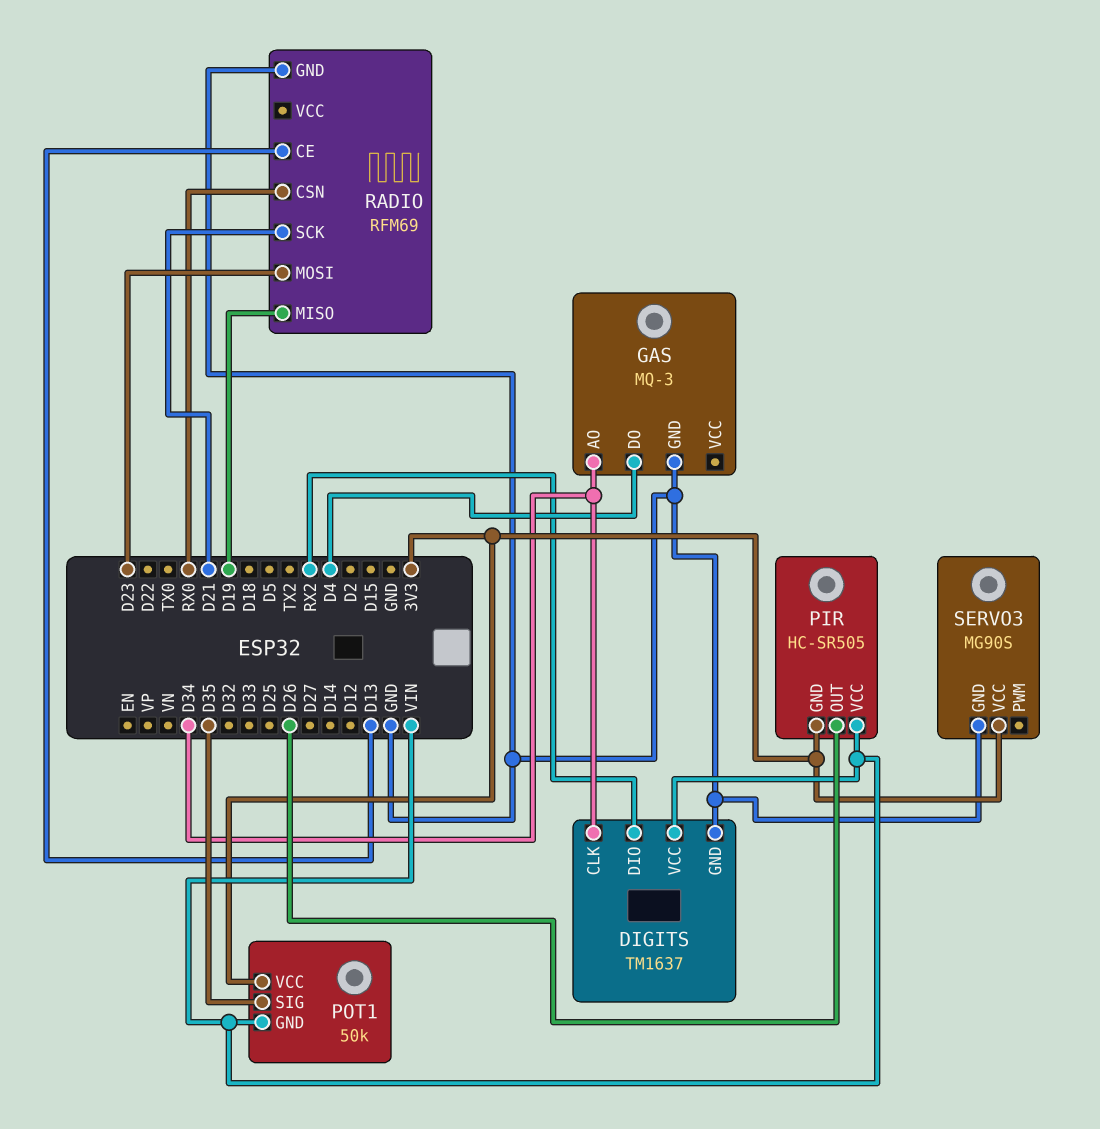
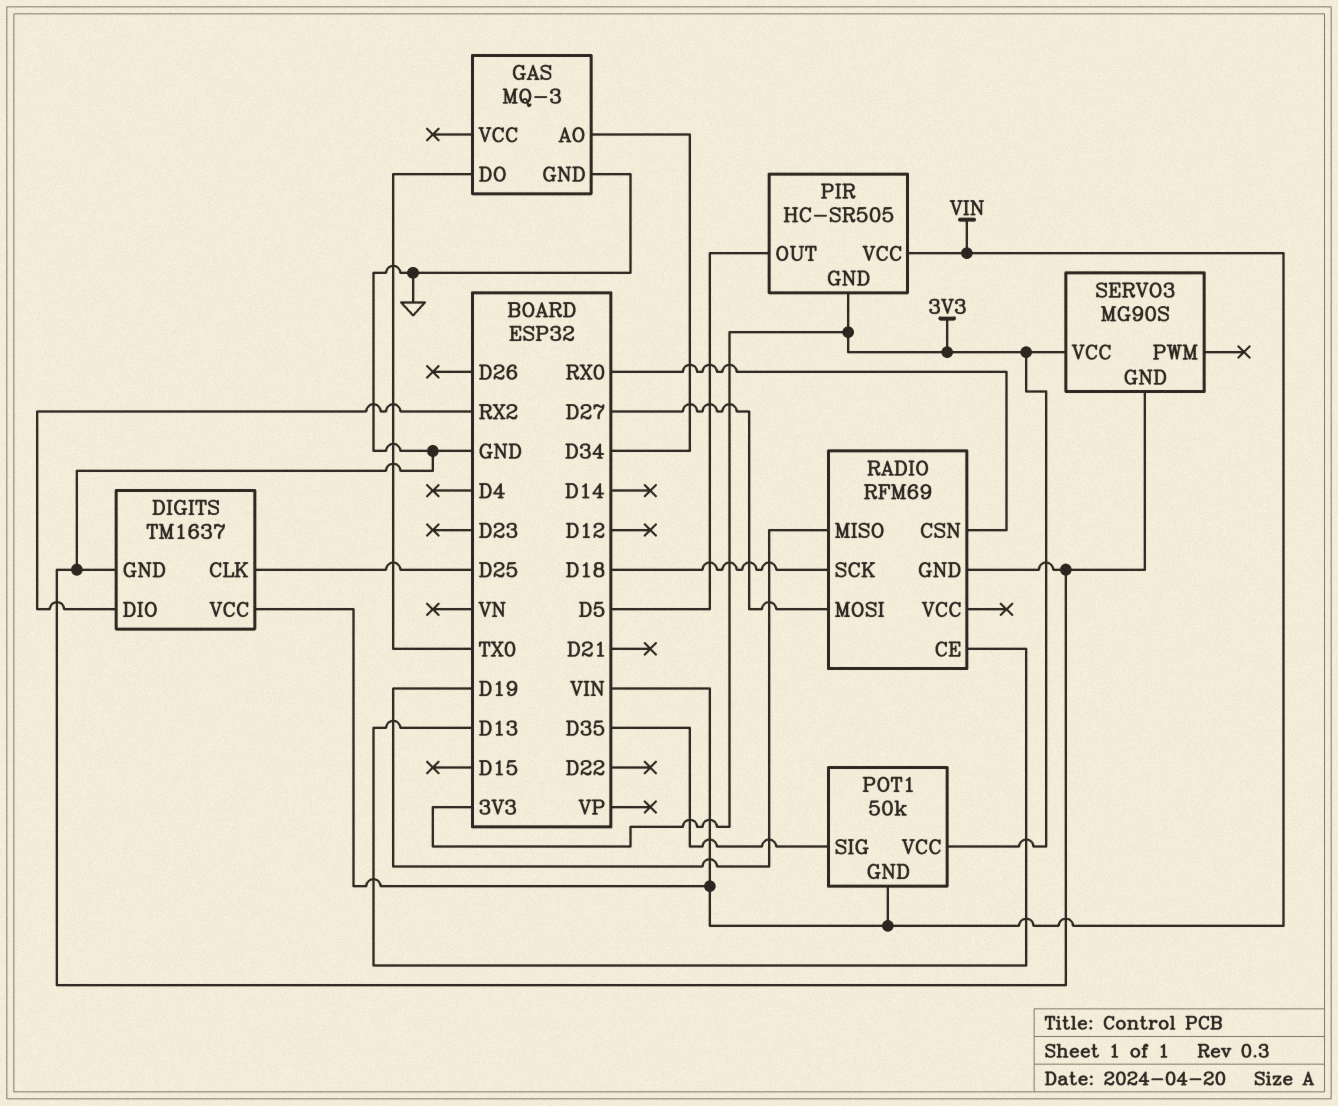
DIGITS pin CLK: D34 -> D25
GAS pin DO: D4 -> TX0
PIR pin OUT: D26 -> D5
RADIO pin MOSI: D23 -> D27
RADIO pin SCK: D21 -> D18

